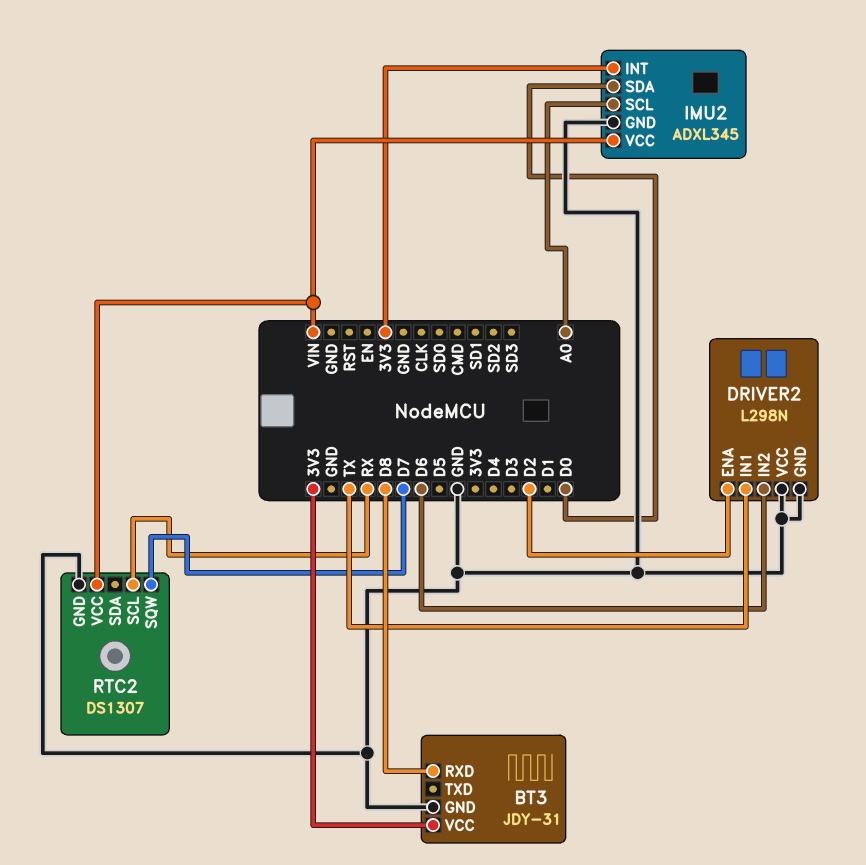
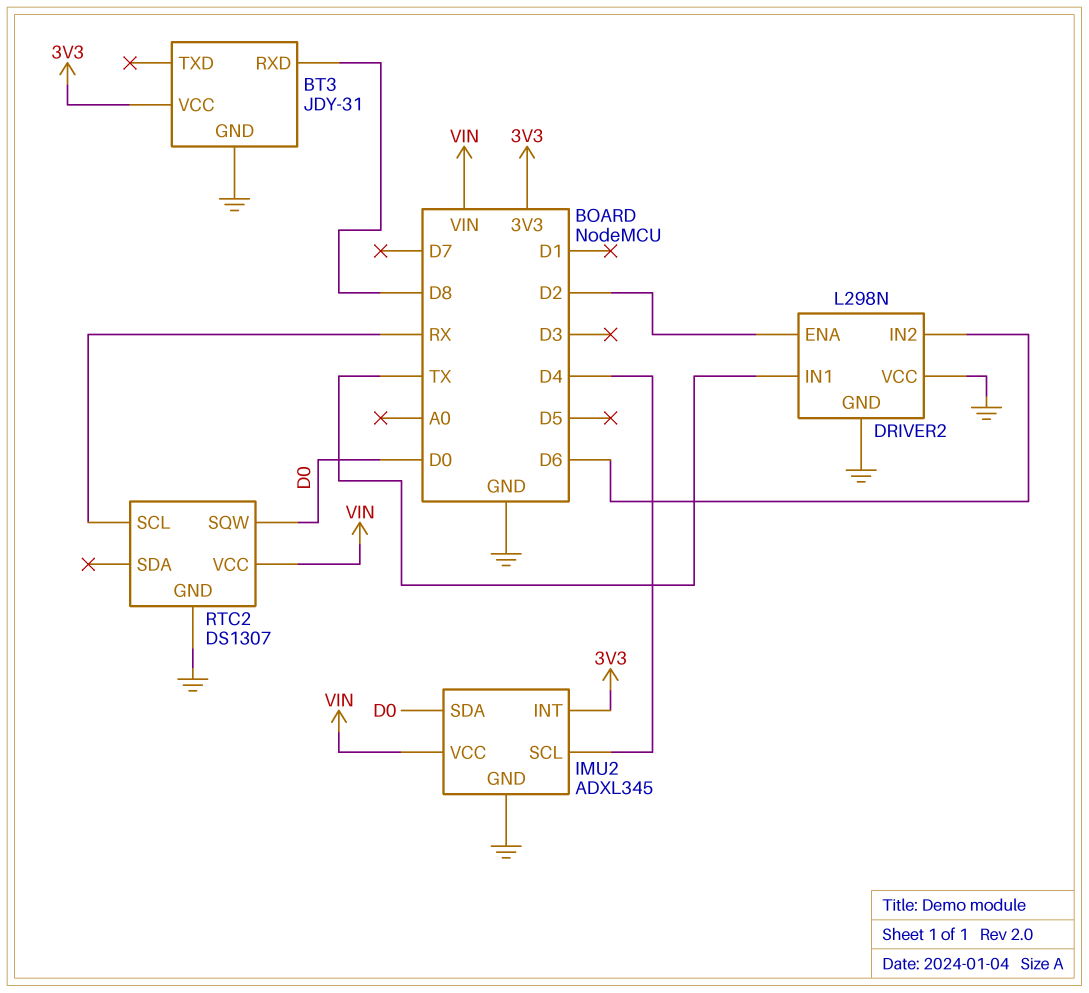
IMU2 pin SCL: A0 -> D4
RTC2 pin SQW: D7 -> D0

